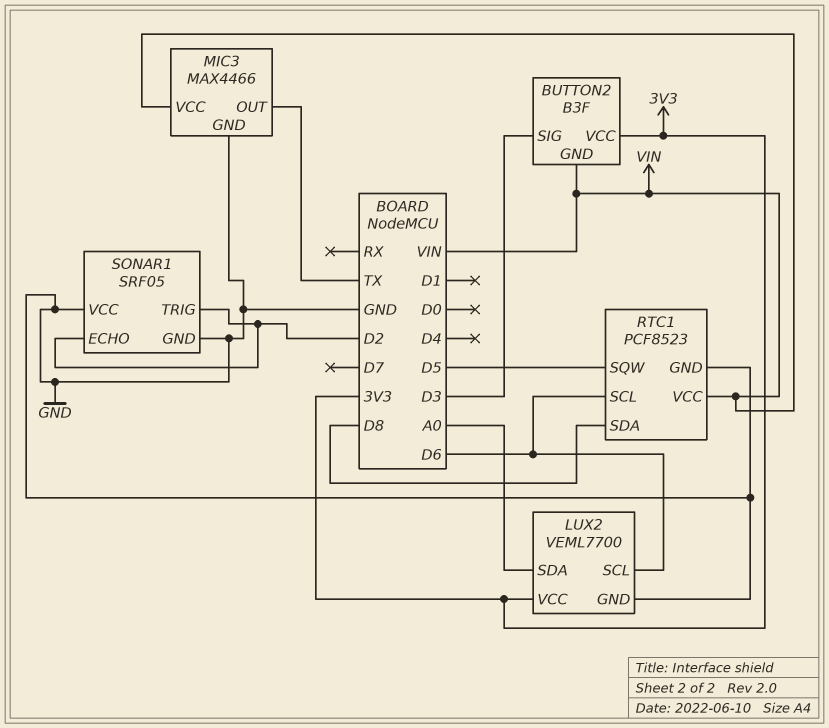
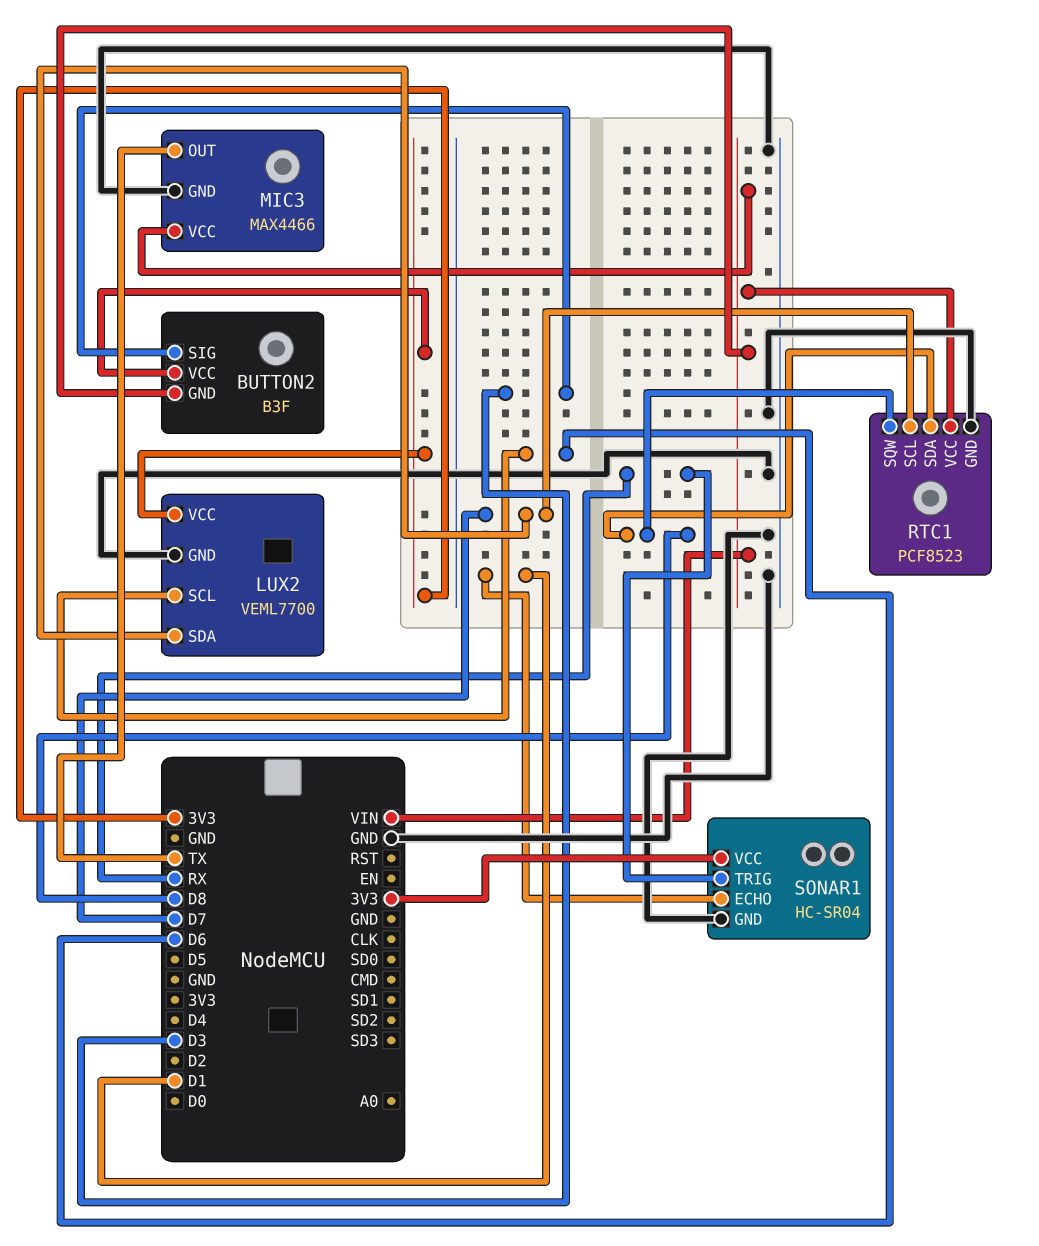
LUX2 pin SDA: A0 -> D7
RTC1 pin SCL: D6 -> D7
RTC1 pin SQW: D5 -> D8
SONAR1: SRF05 -> HC-SR04
SONAR1 pin ECHO: D2 -> D1
SONAR1 pin TRIG: D2 -> RX
SONAR1 pin VCC: GND -> 3V3

